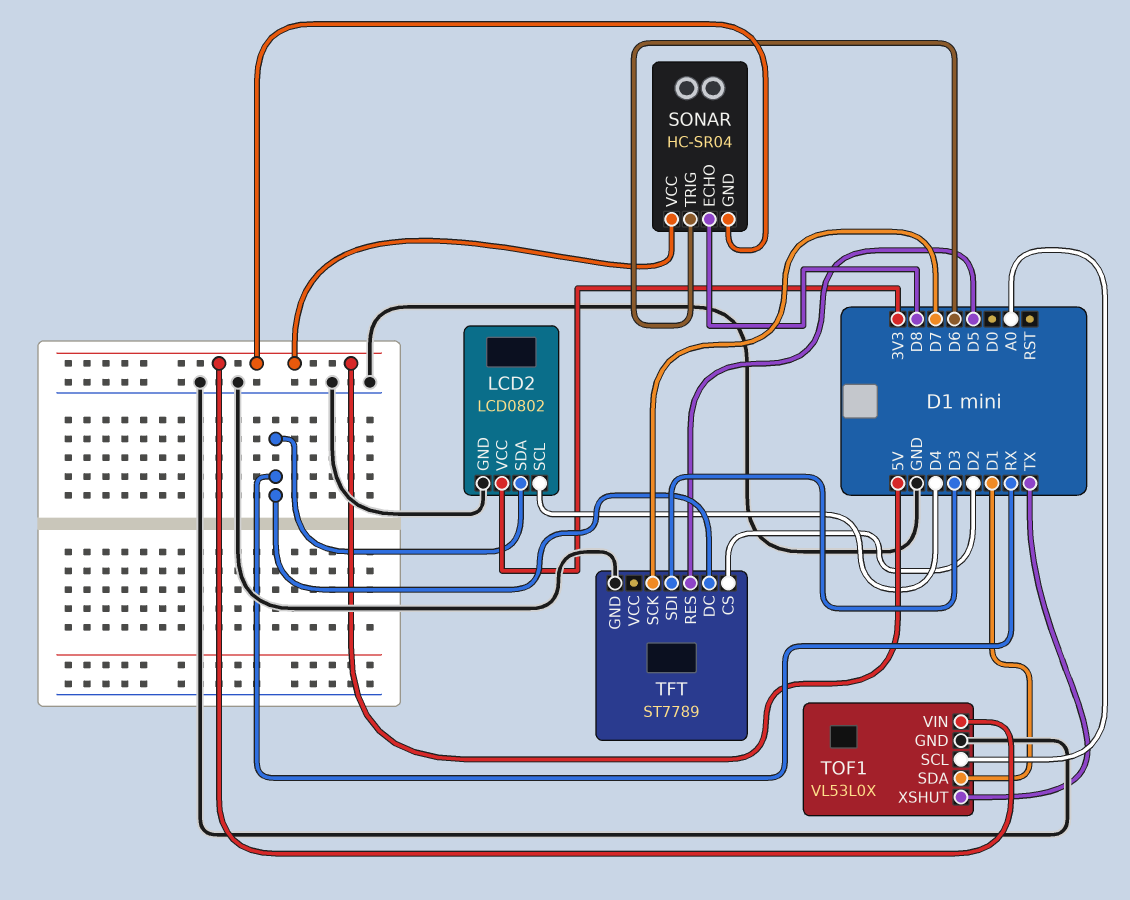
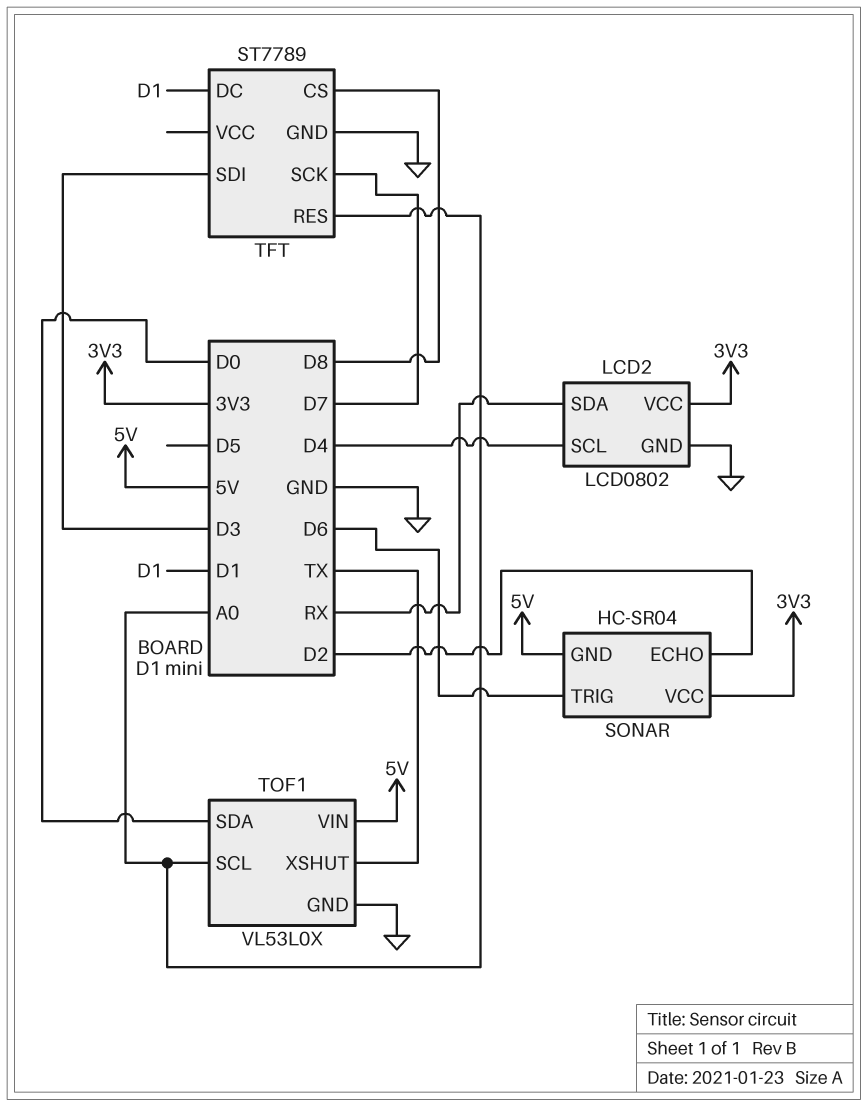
SONAR pin ECHO: D8 -> D2
SONAR pin VCC: 5V -> 3V3
TFT pin CS: D2 -> D8
TFT pin DC: RX -> D1
TFT pin RES: D5 -> A0
TOF1 pin SDA: D1 -> D0

